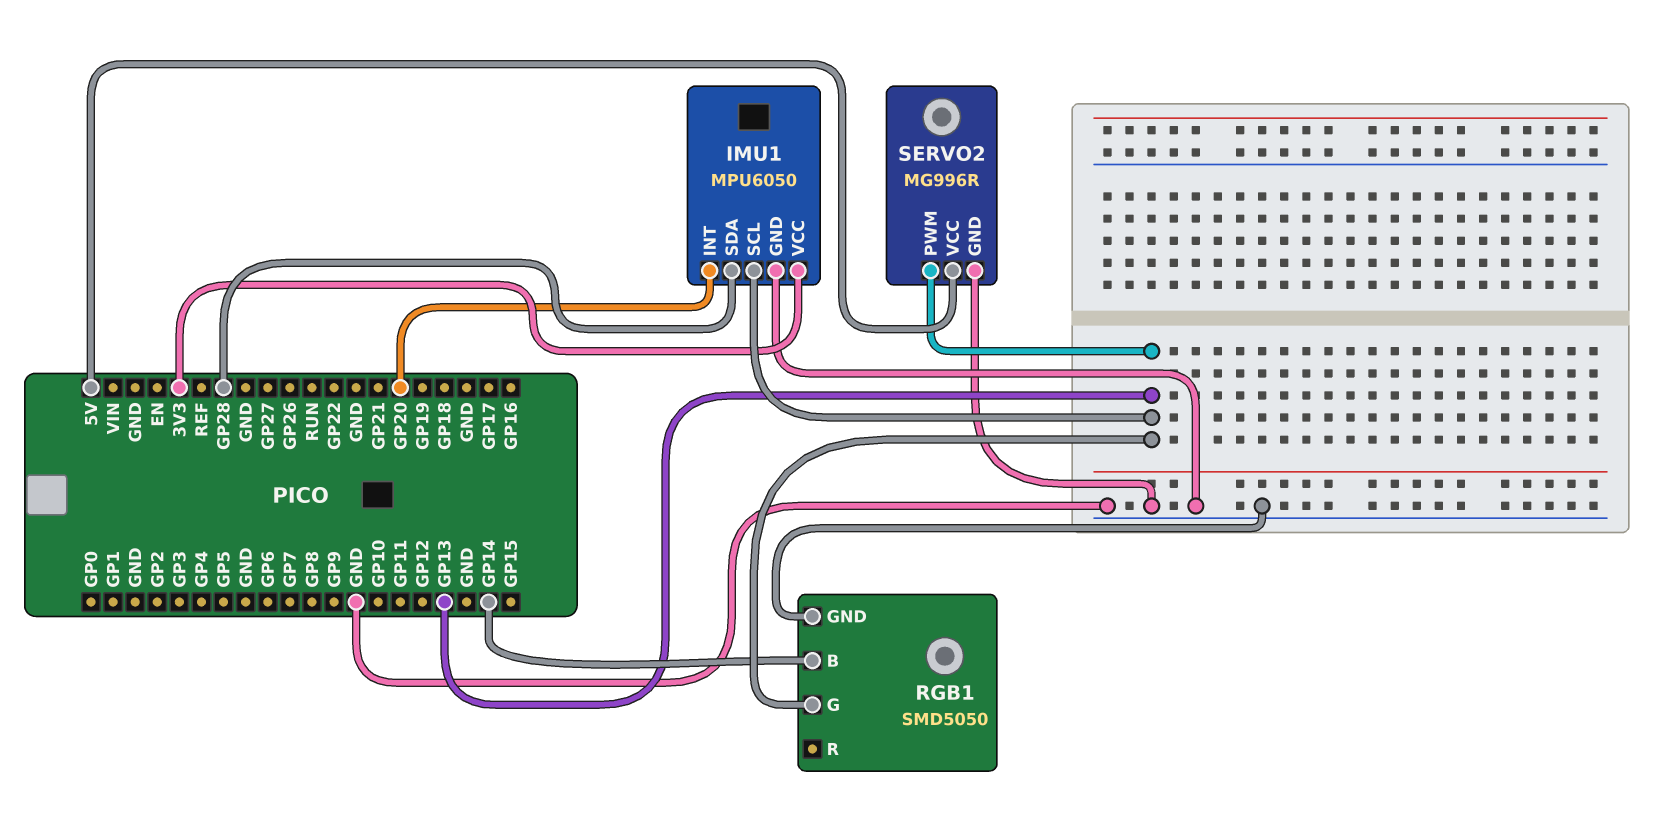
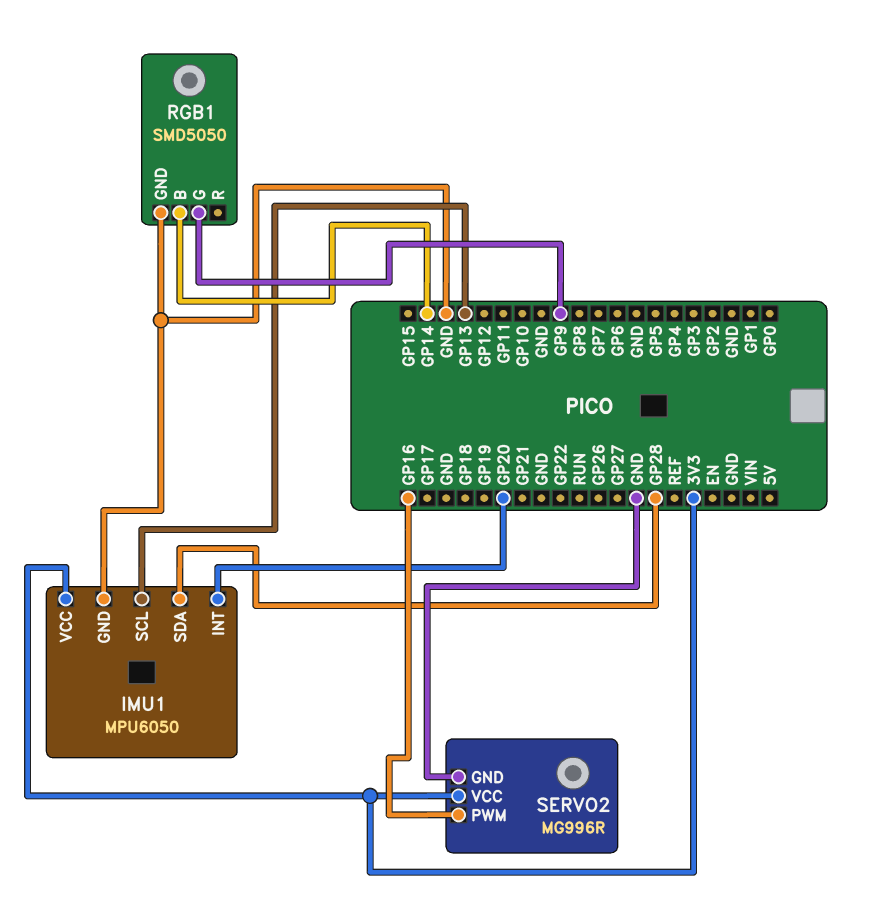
RGB1 pin G: GP13 -> GP9
SERVO2 pin PWM: GP13 -> GP16
SERVO2 pin VCC: 5V -> 3V3

